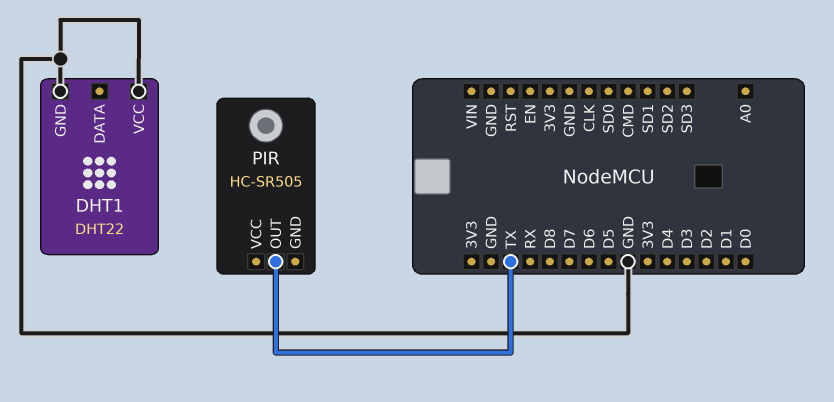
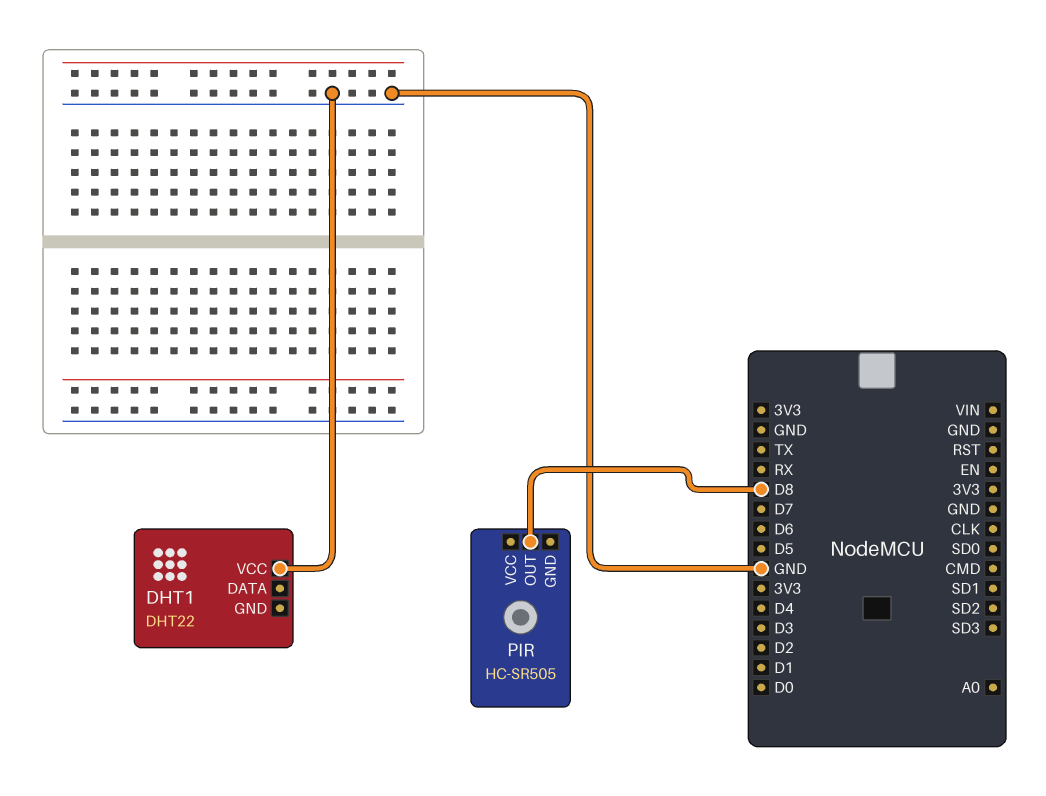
DHT1 pin GND: GND -> none
PIR pin OUT: TX -> D8

